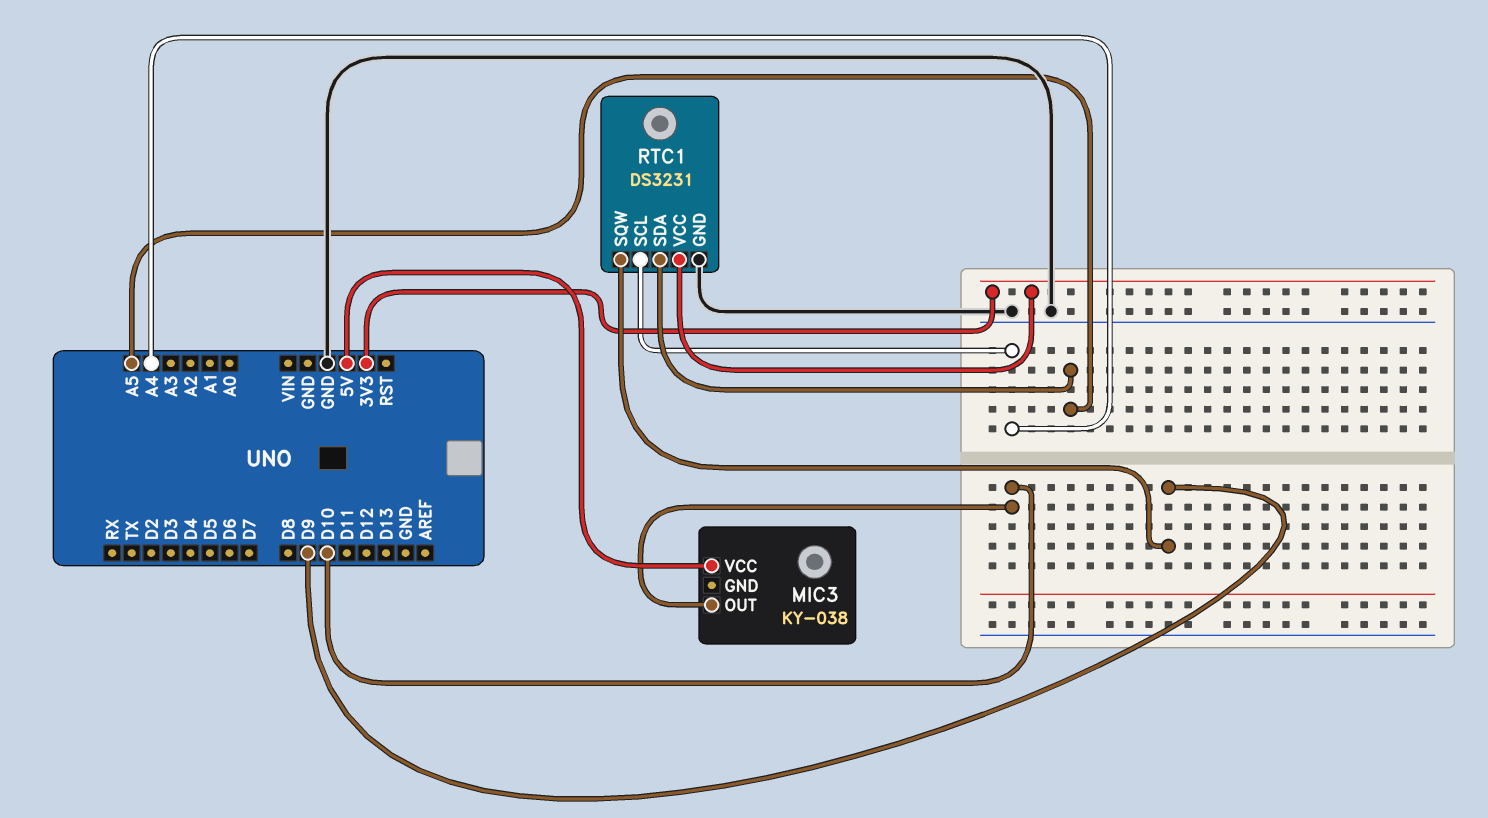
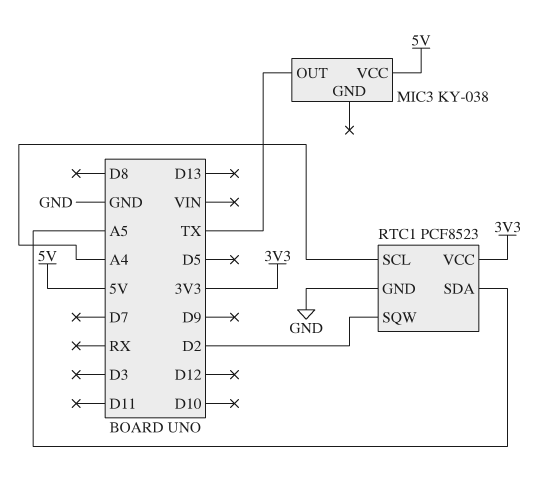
MIC3 pin OUT: D10 -> TX
RTC1: DS3231 -> PCF8523
RTC1 pin SQW: D9 -> D2

